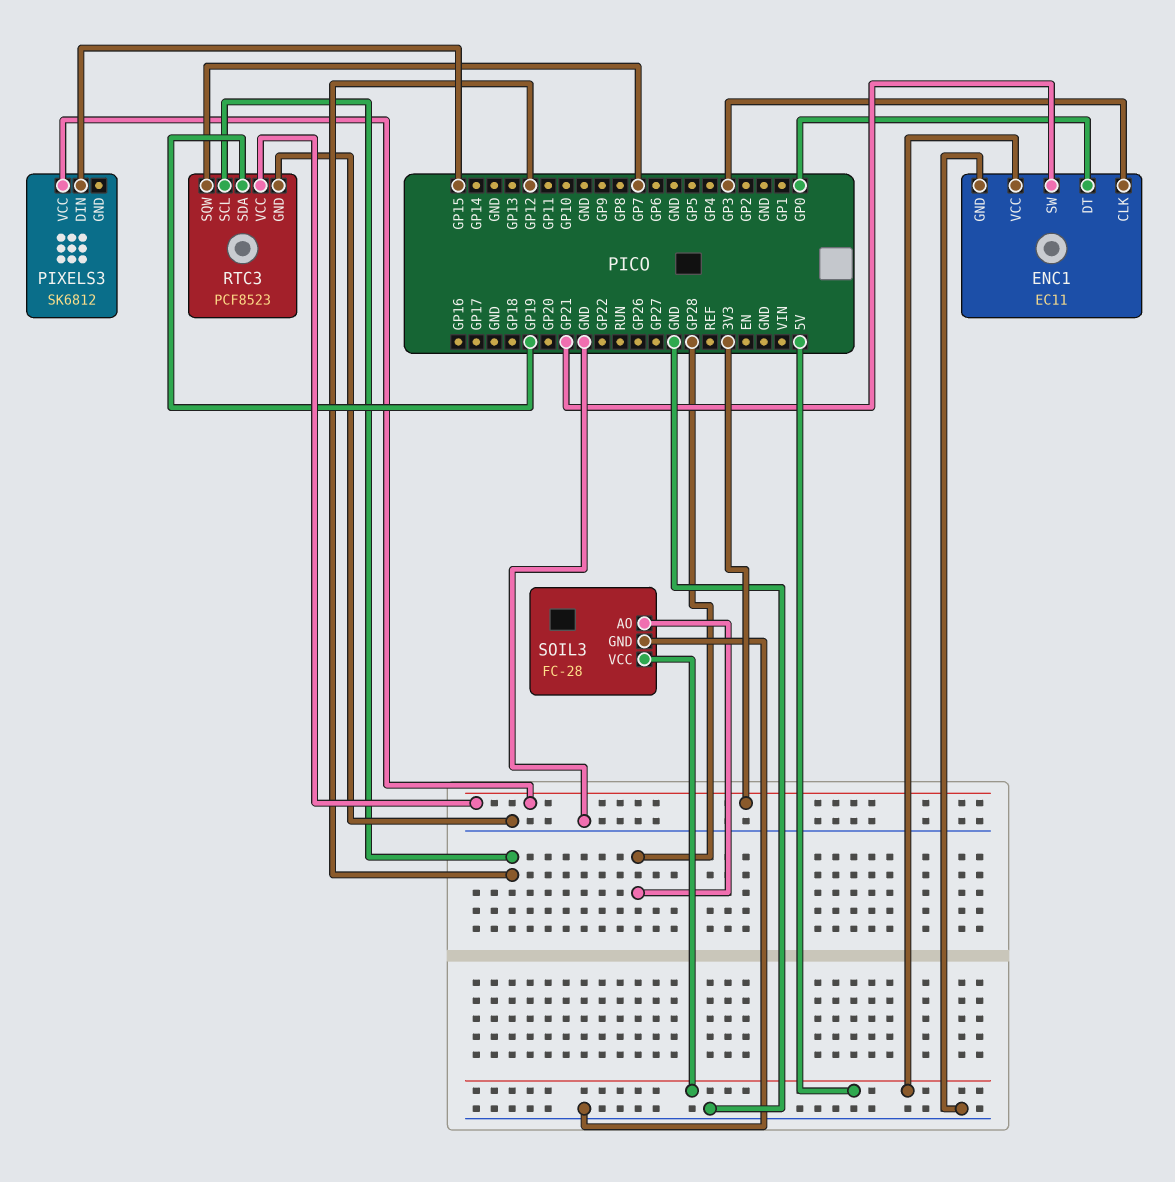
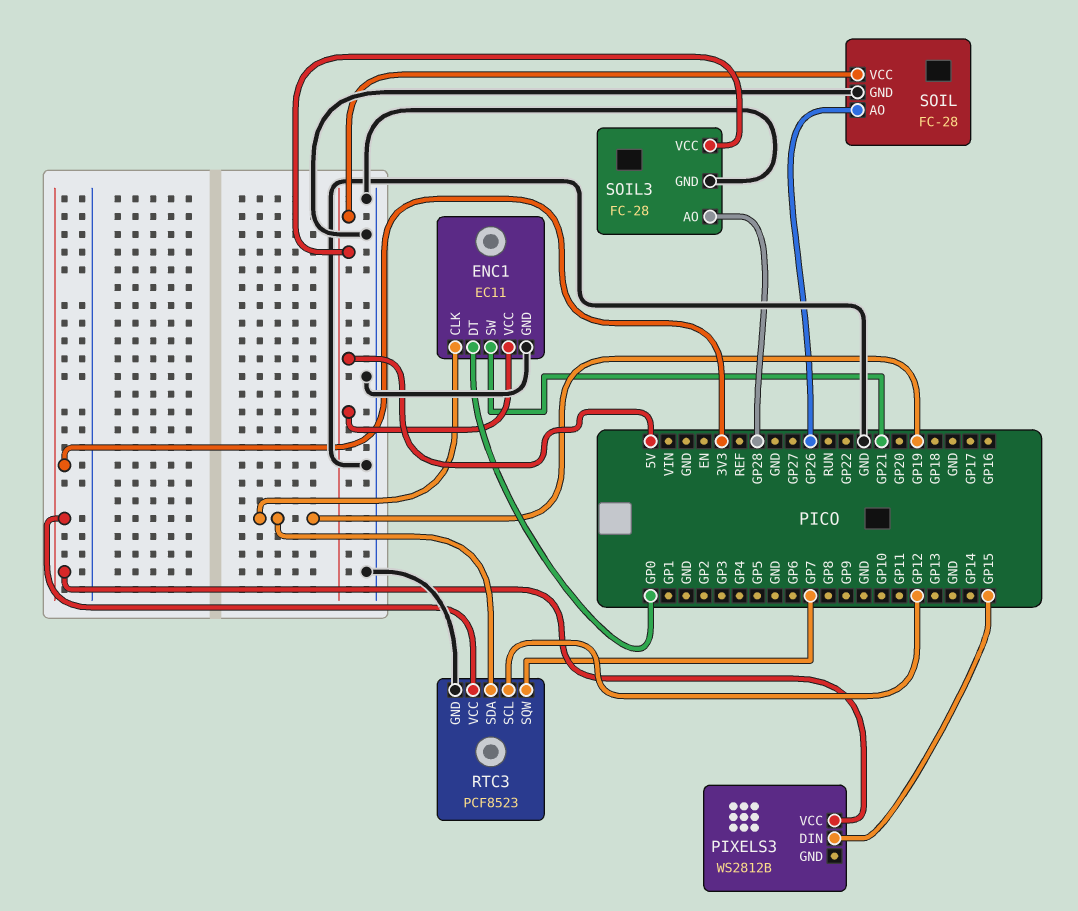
ENC1 pin CLK: GP3 -> GP19
PIXELS3: SK6812 -> WS2812B
SOIL: none -> FC-28
SOIL pin AO: none -> GP26
SOIL pin GND: none -> GND
SOIL pin VCC: none -> 5V

